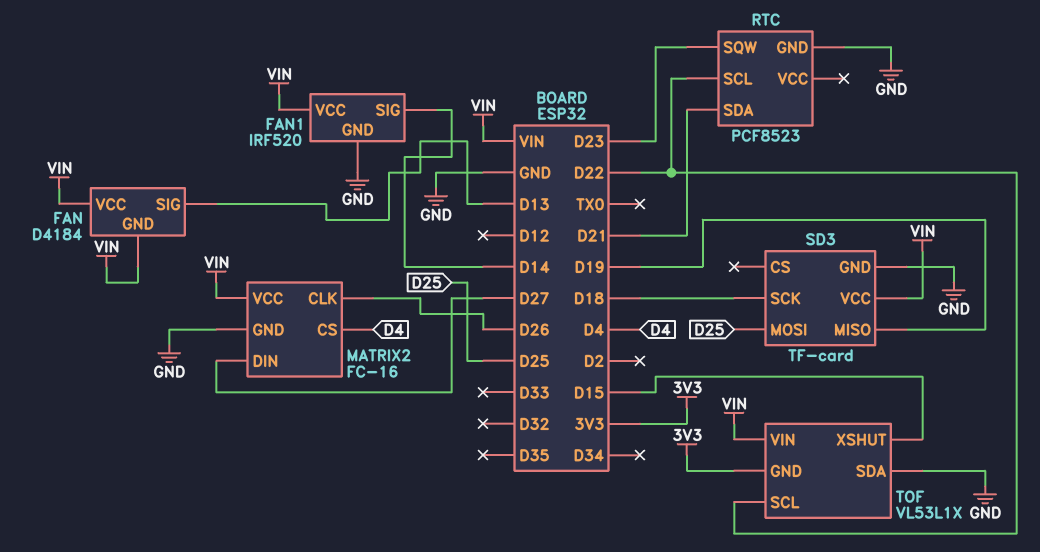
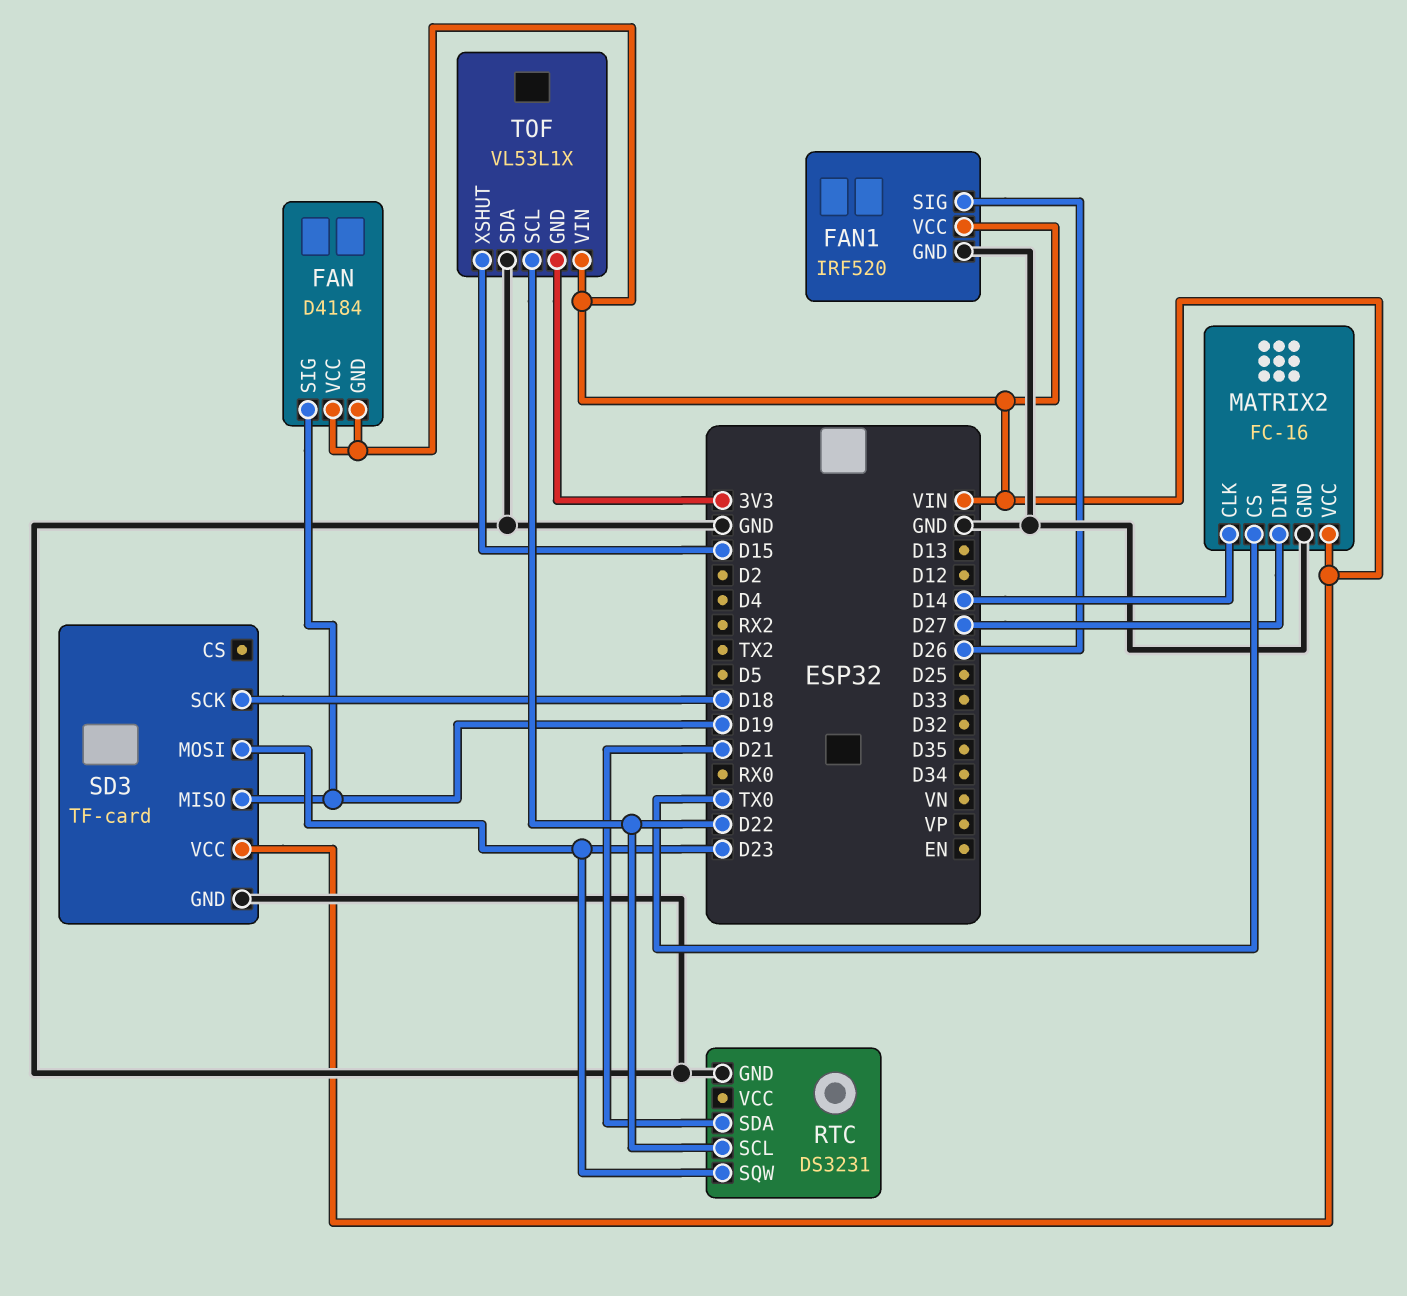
FAN pin SIG: D13 -> D19
FAN1 pin SIG: D14 -> D26
MATRIX2 pin CLK: D26 -> D14
MATRIX2 pin CS: D4 -> TX0
RTC: PCF8523 -> DS3231
SD3 pin MOSI: D25 -> D23

